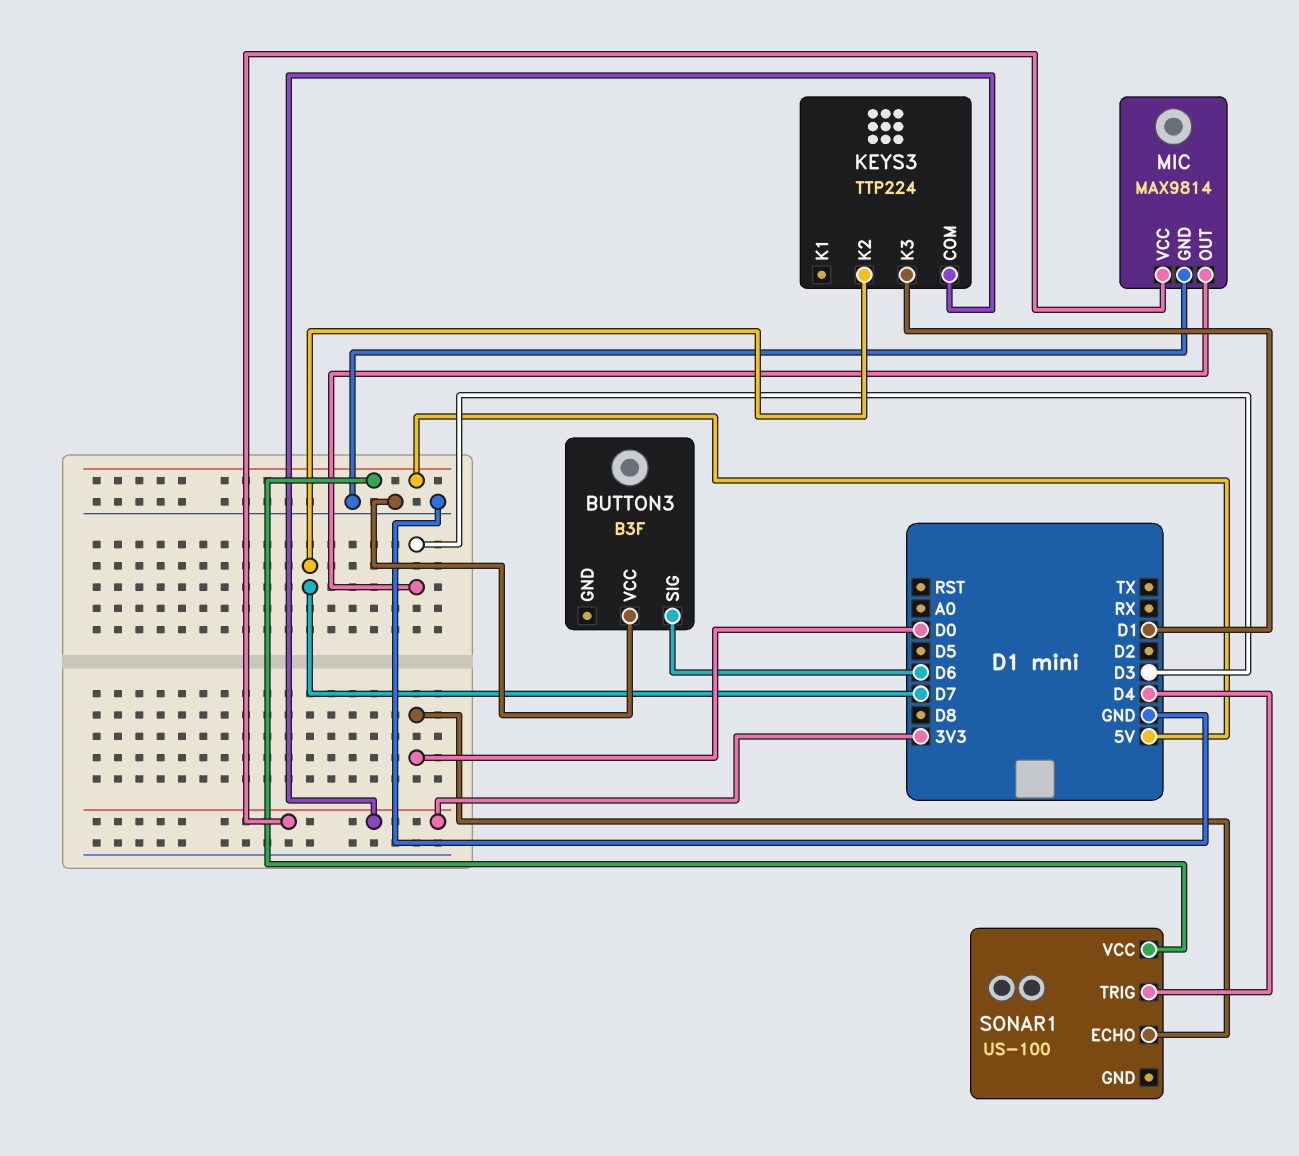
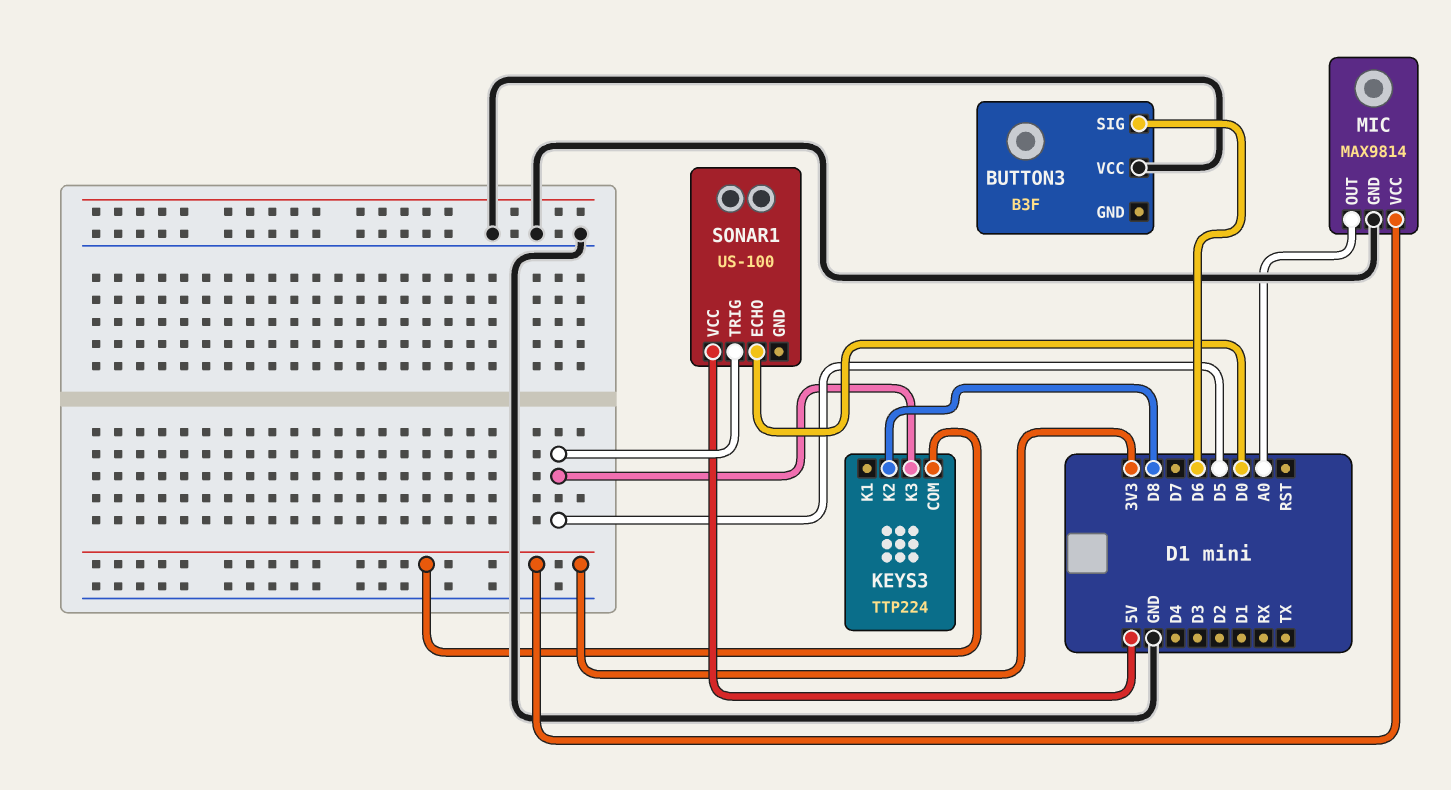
KEYS3 pin K2: D7 -> D8
KEYS3 pin K3: D1 -> D5
MIC pin OUT: D3 -> A0
SONAR1 pin TRIG: D4 -> D5

